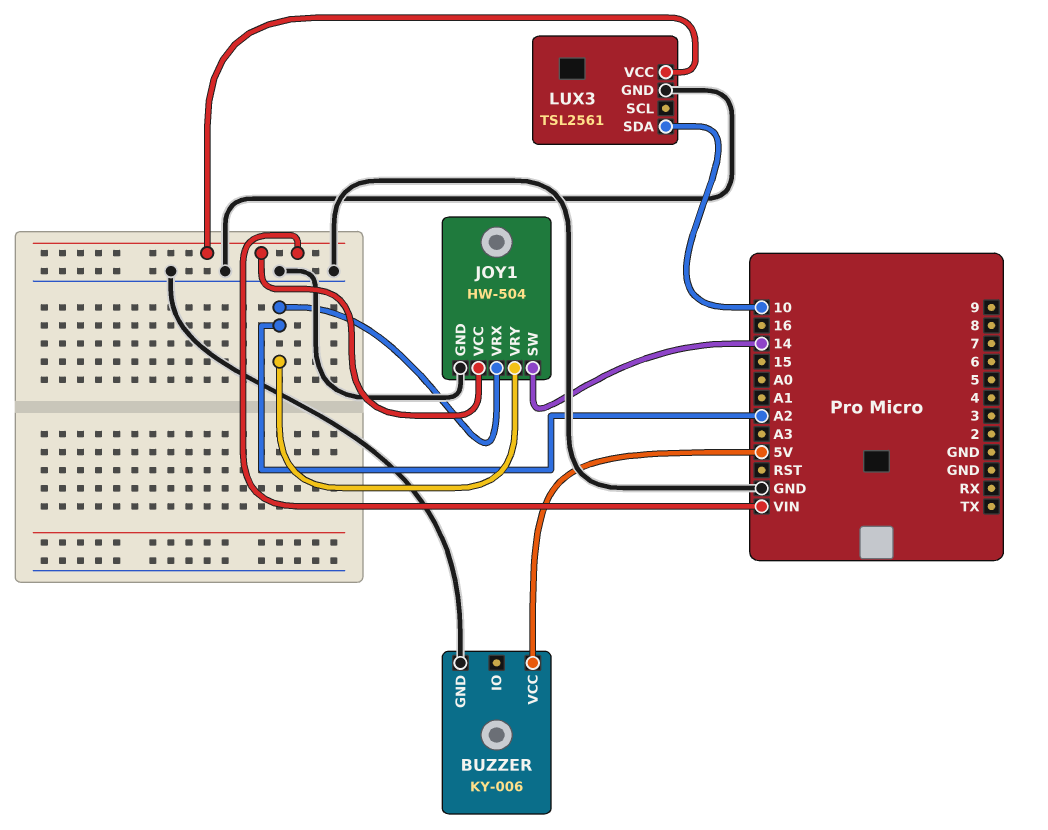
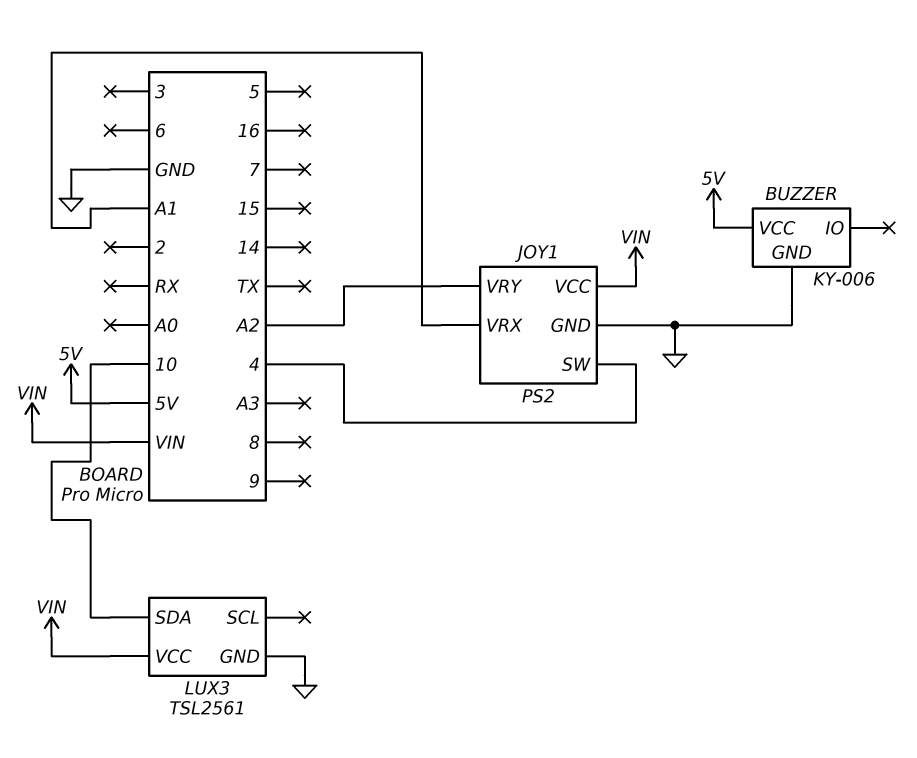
JOY1: HW-504 -> PS2
JOY1 pin SW: 14 -> 4
JOY1 pin VRX: A2 -> A1

